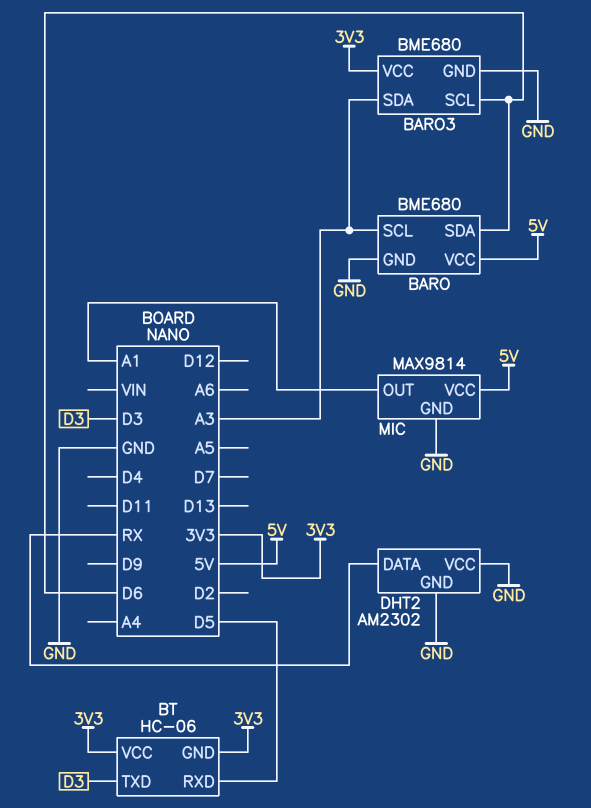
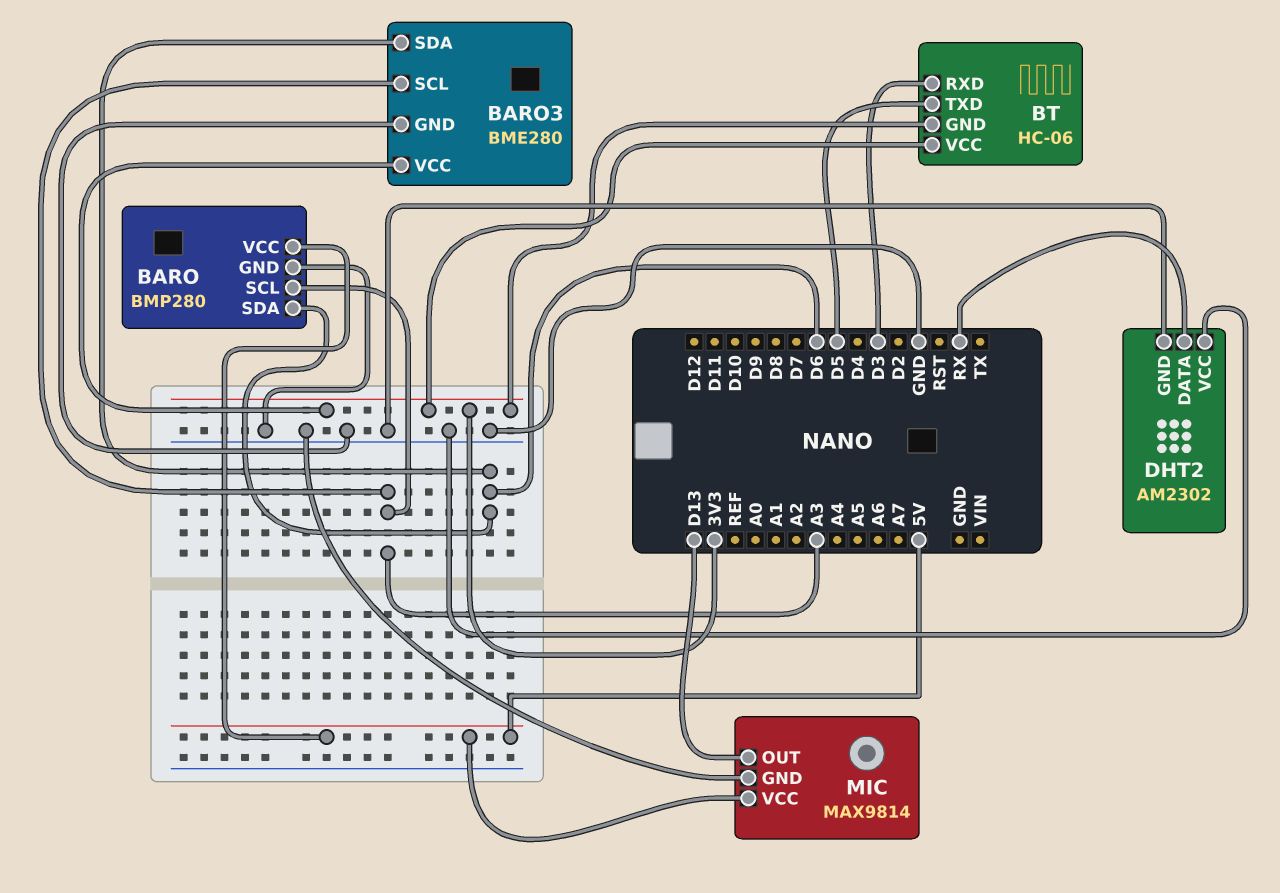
BARO: BME680 -> BMP280
BARO3: BME680 -> BME280
BARO3 pin SCL: D6 -> A3
BARO3 pin SDA: A3 -> D6
BT pin RXD: D5 -> D3
BT pin TXD: D3 -> D5
MIC pin OUT: A1 -> D13

